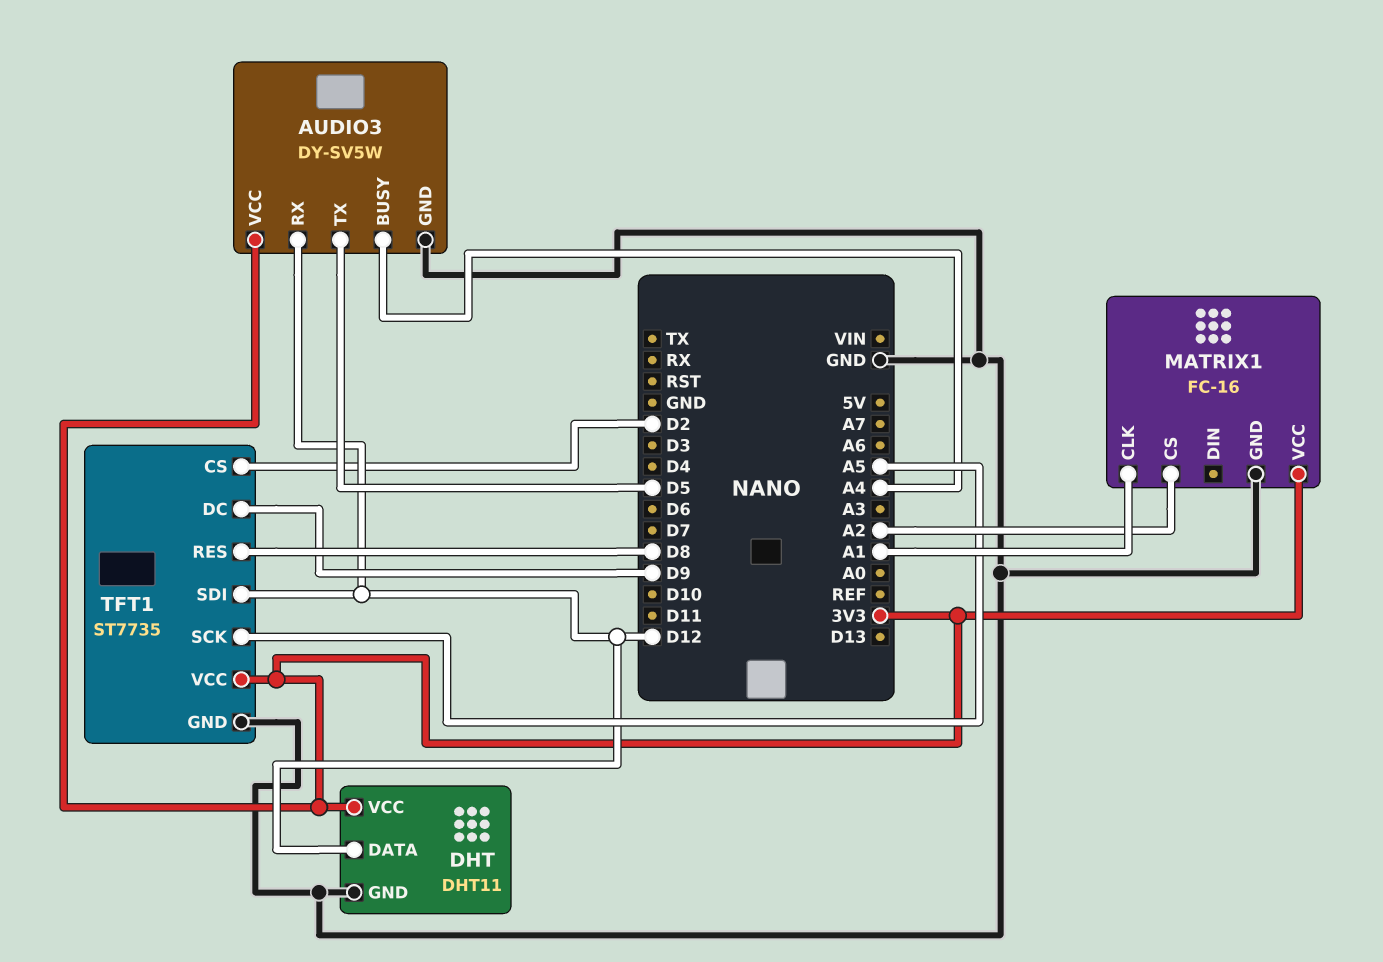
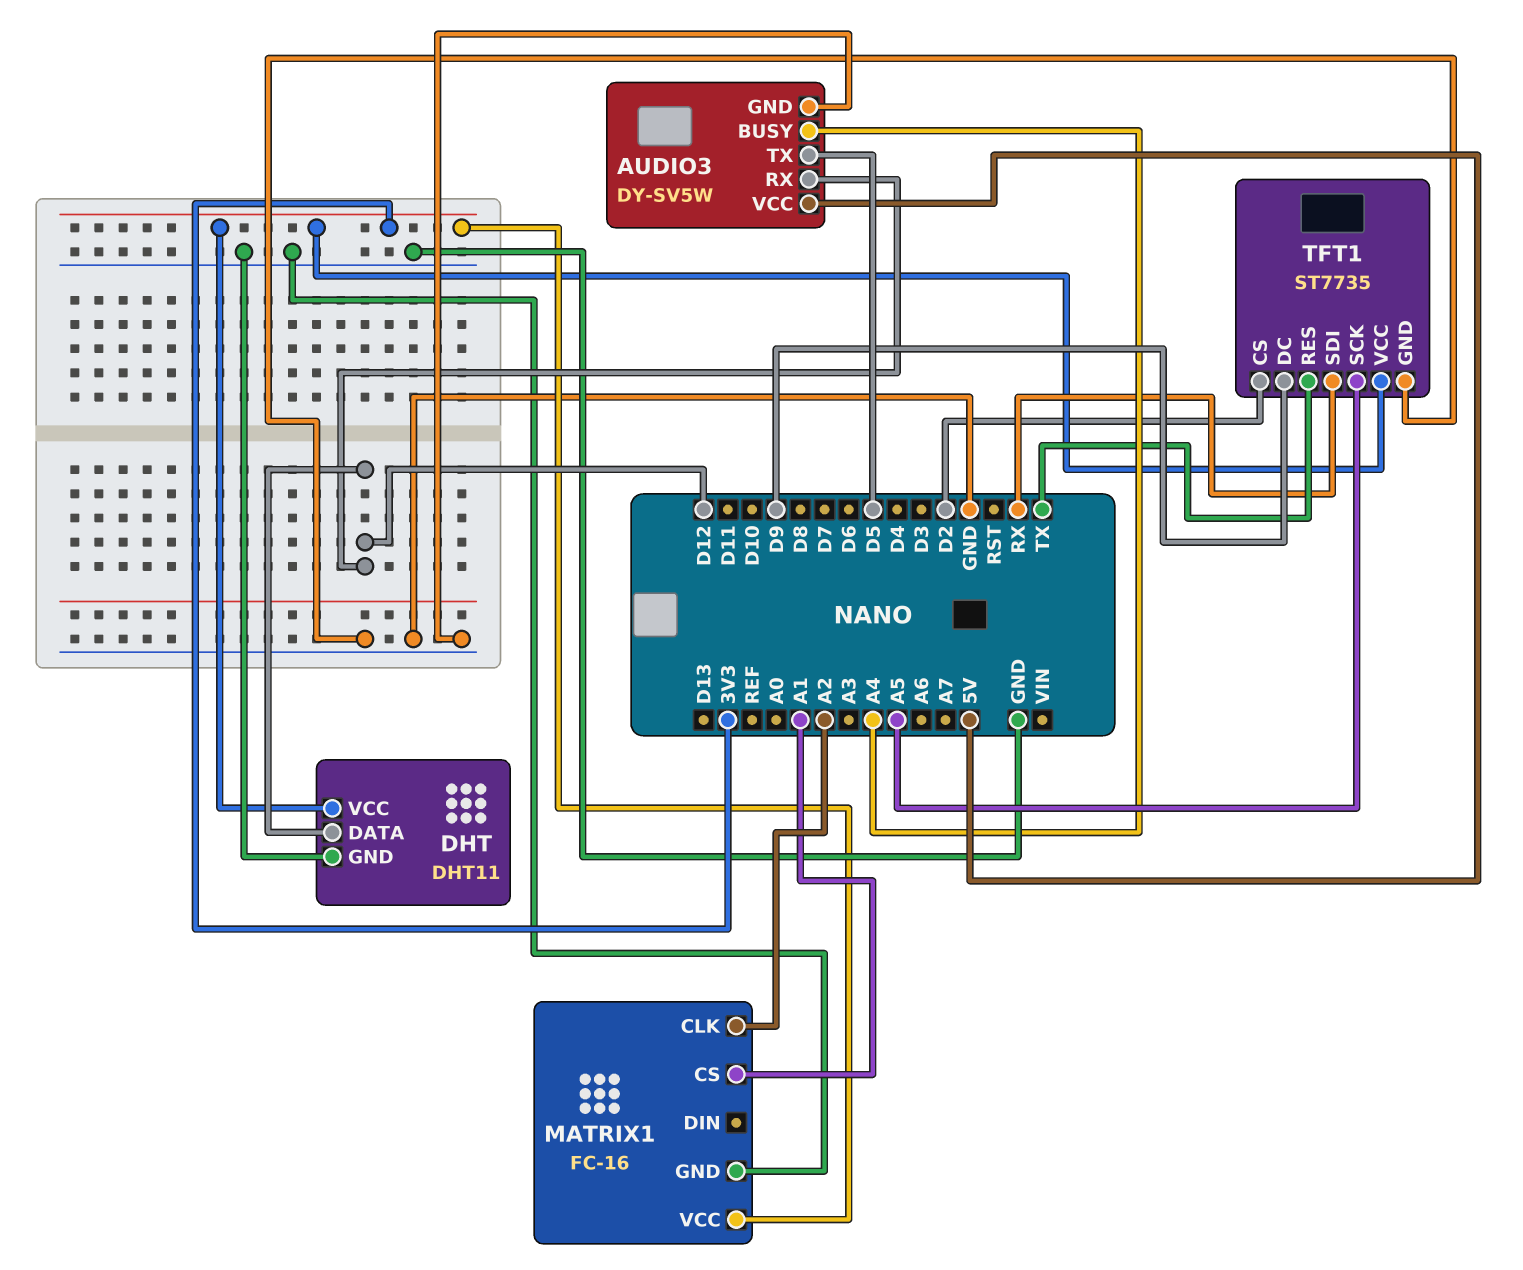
AUDIO3 pin VCC: 3V3 -> 5V
MATRIX1 pin CLK: A1 -> A2
MATRIX1 pin CS: A2 -> A1
TFT1 pin RES: D8 -> TX
TFT1 pin SDI: D12 -> RX

